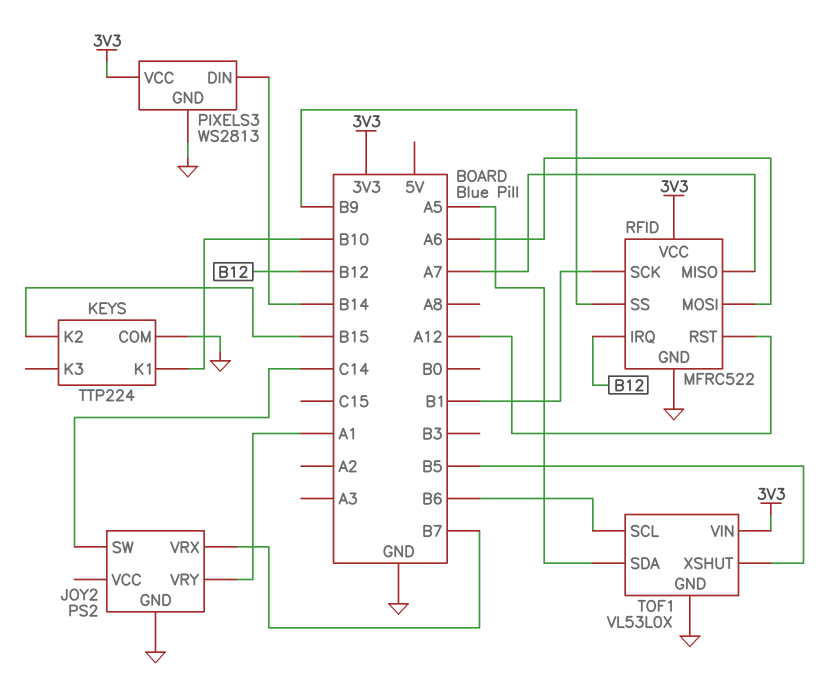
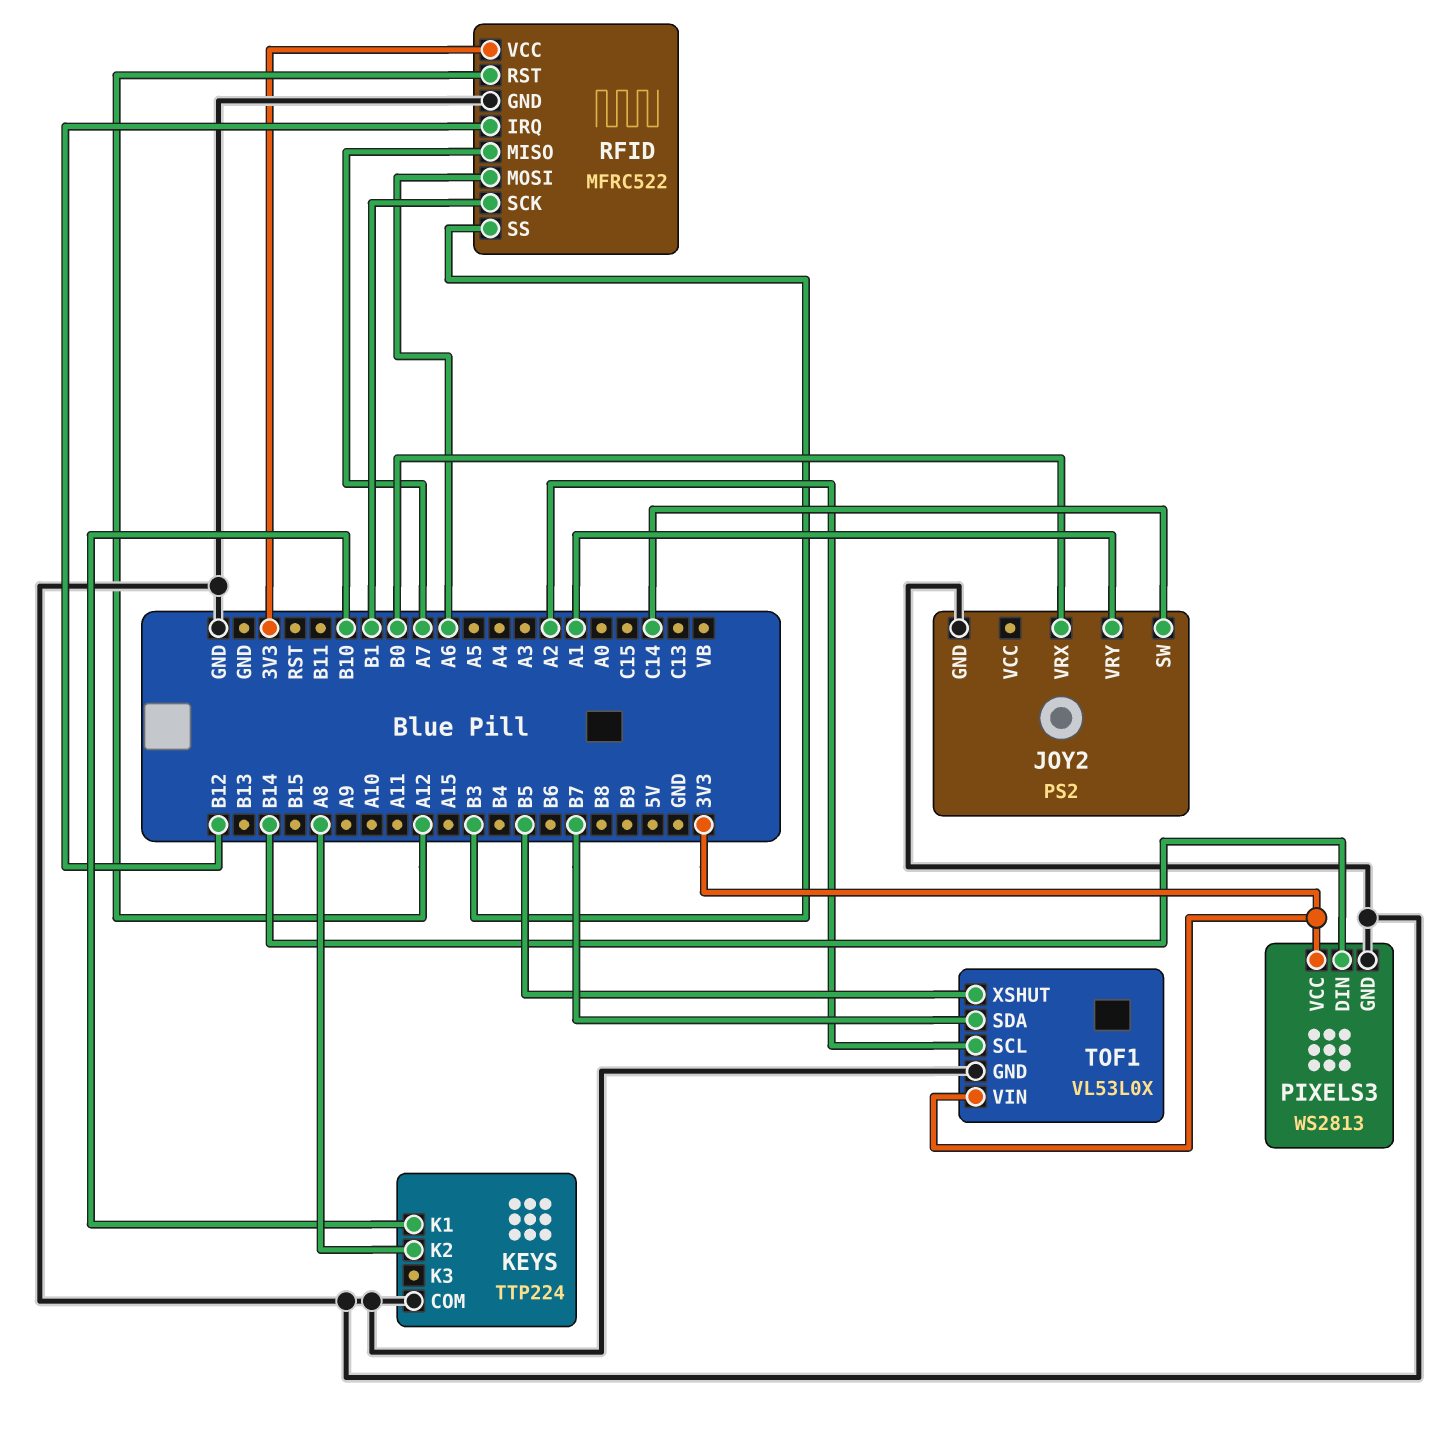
JOY2 pin VRX: B7 -> B0
KEYS pin K2: B15 -> A8
RFID pin SS: B9 -> B3
TOF1 pin SCL: B6 -> A2
TOF1 pin SDA: A5 -> B7

